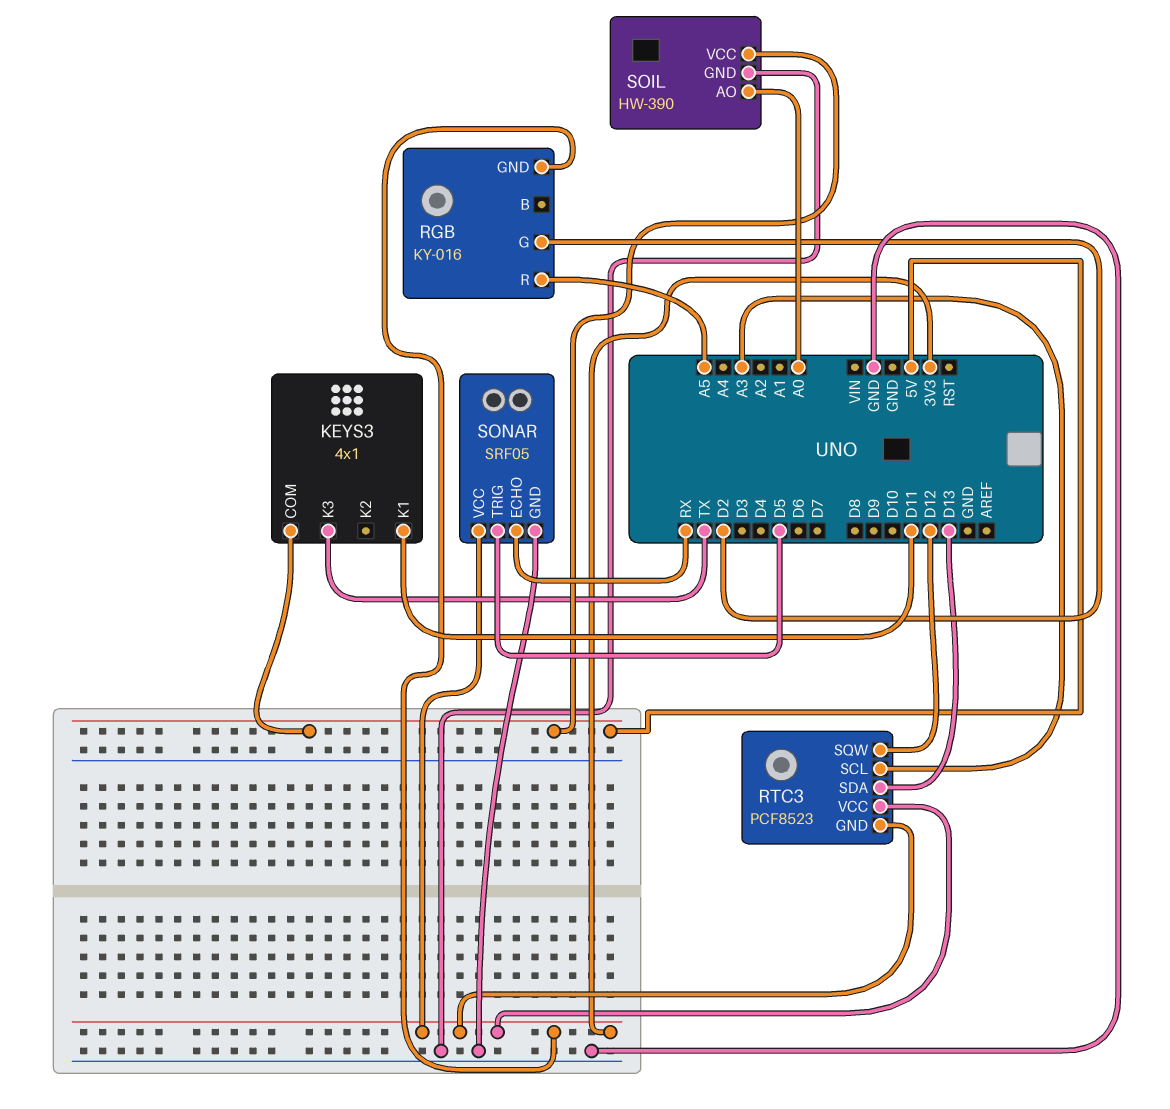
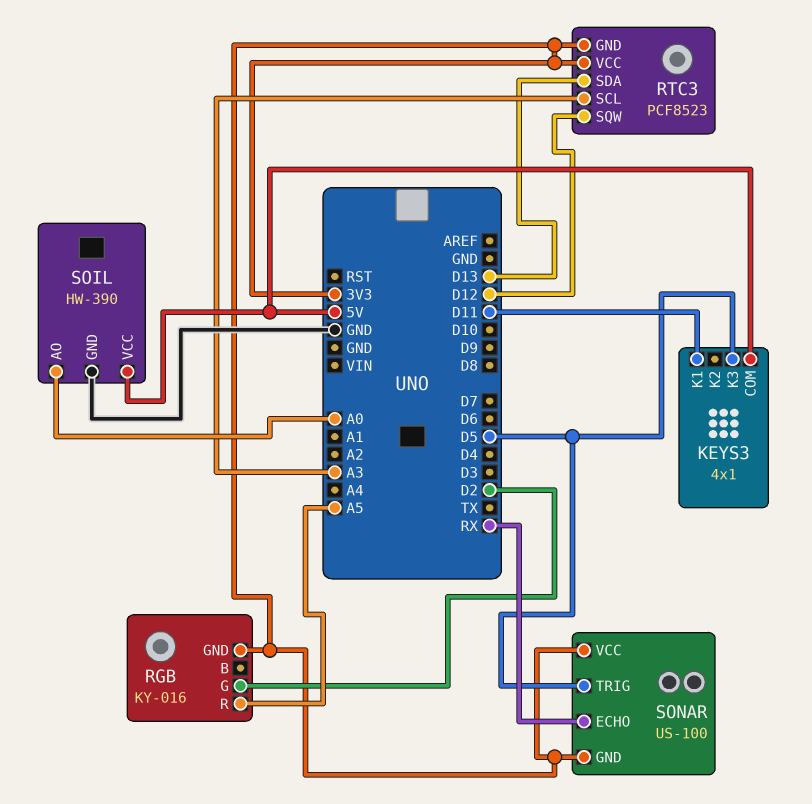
KEYS3 pin K3: TX -> D5
SONAR: SRF05 -> US-100
SONAR pin GND: GND -> 3V3

